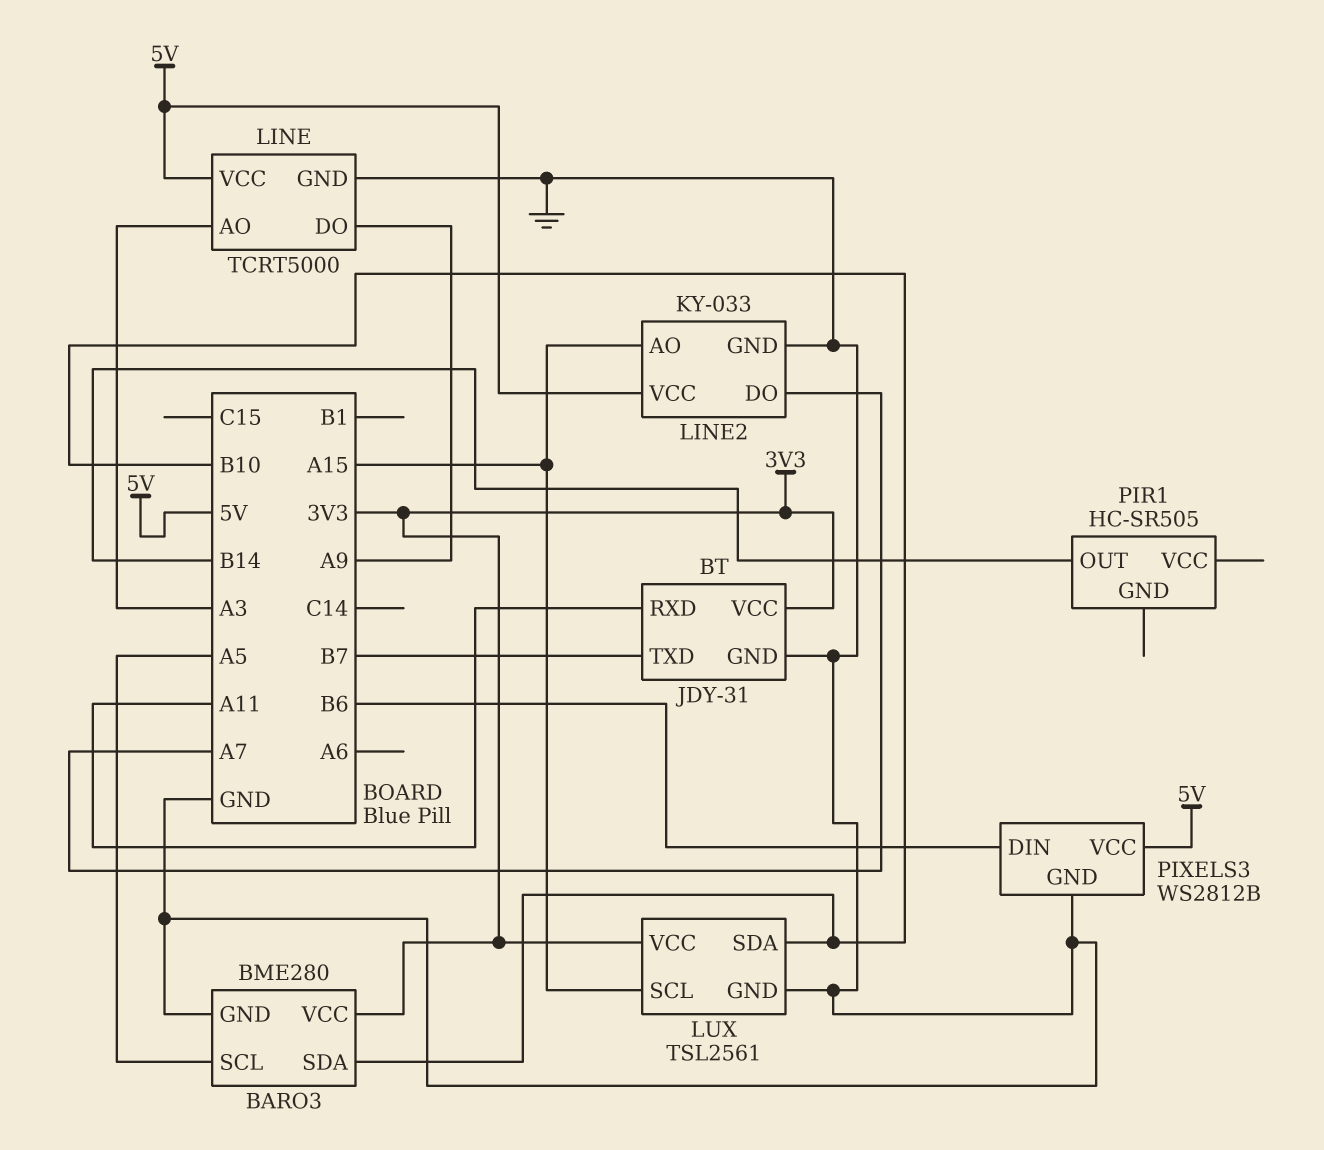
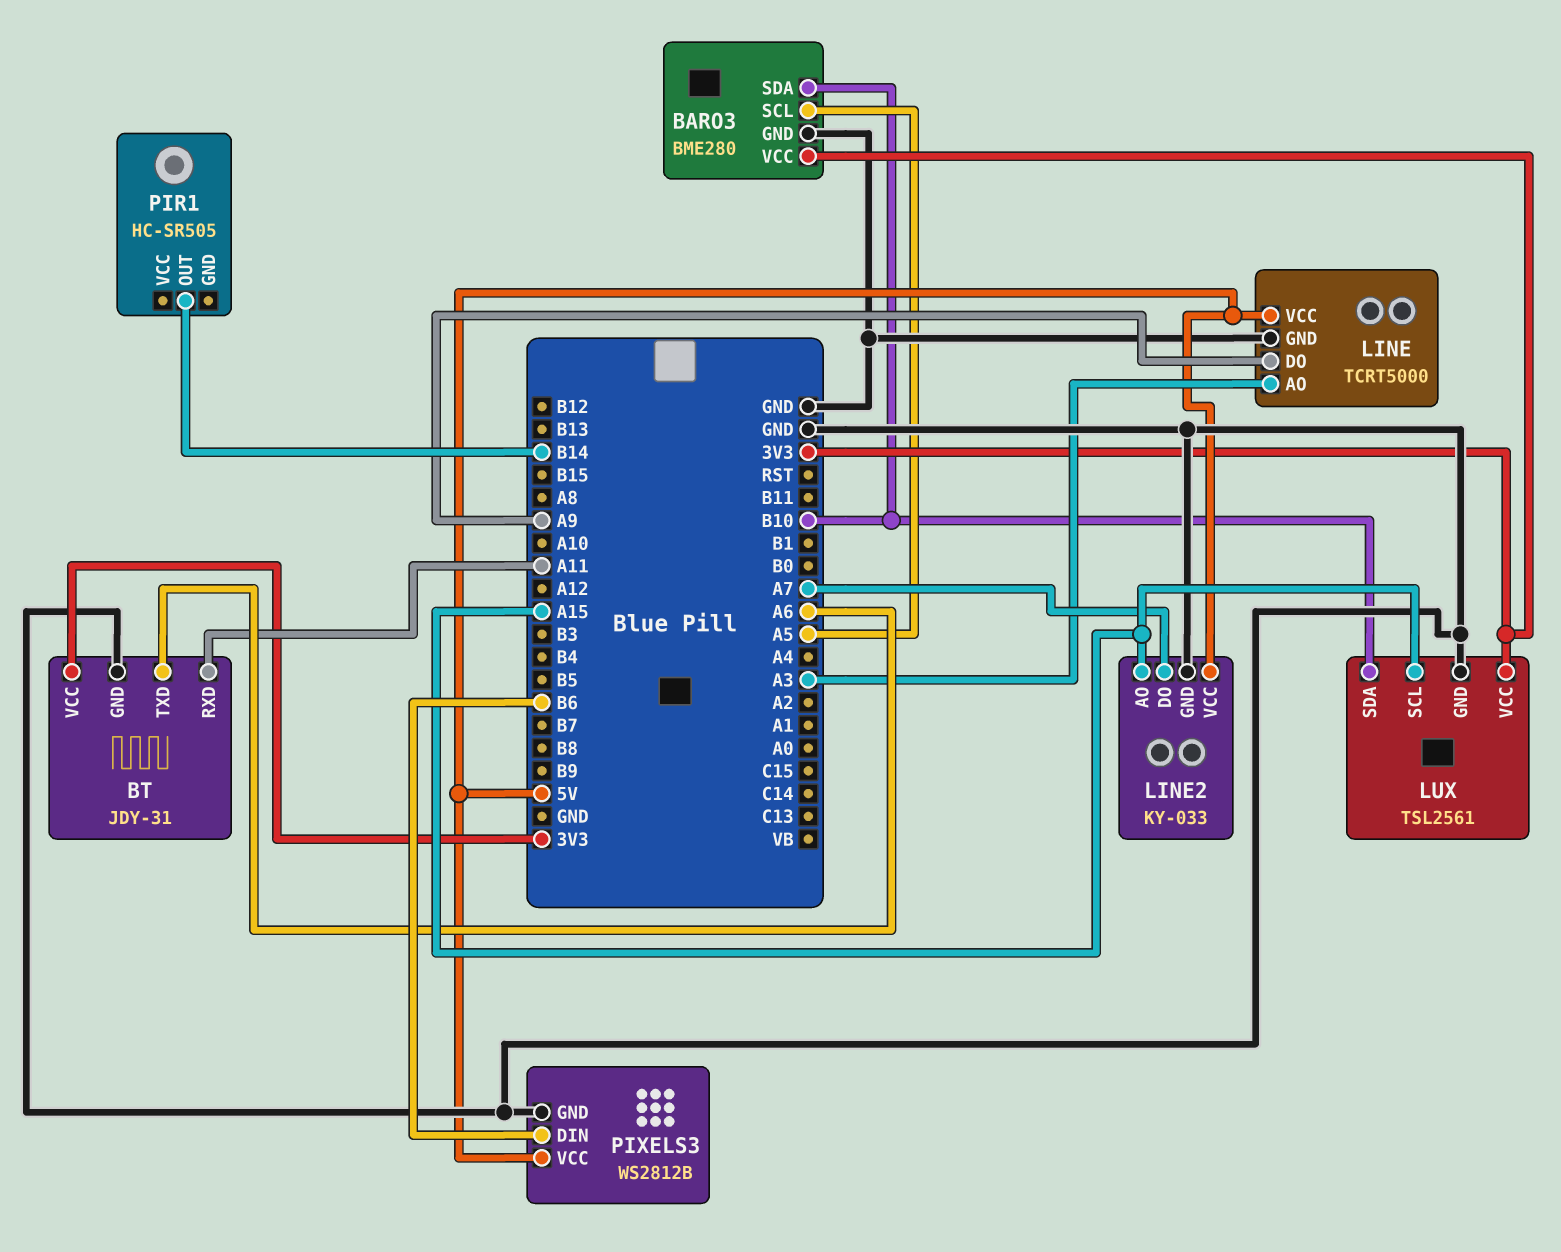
BT pin TXD: B7 -> A6

